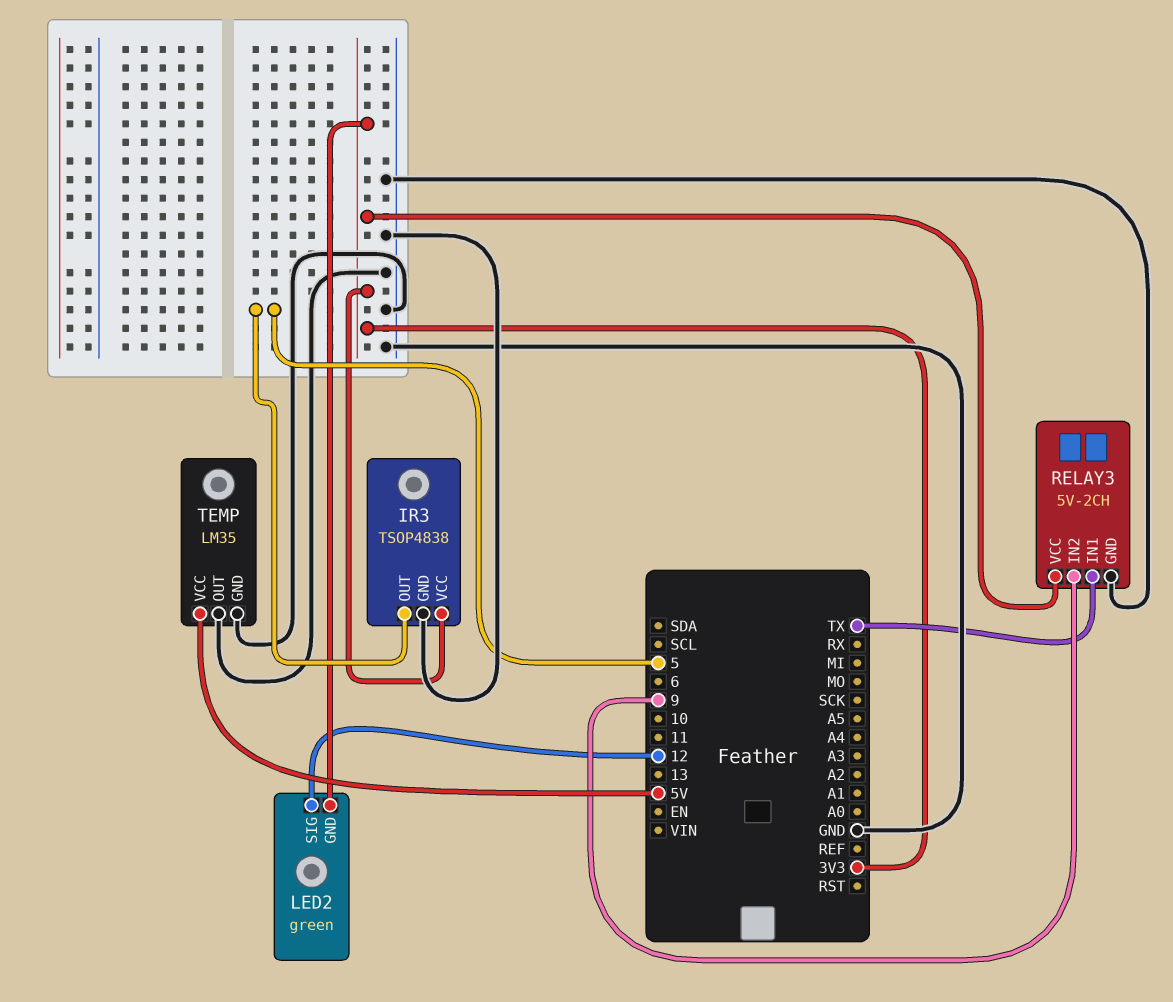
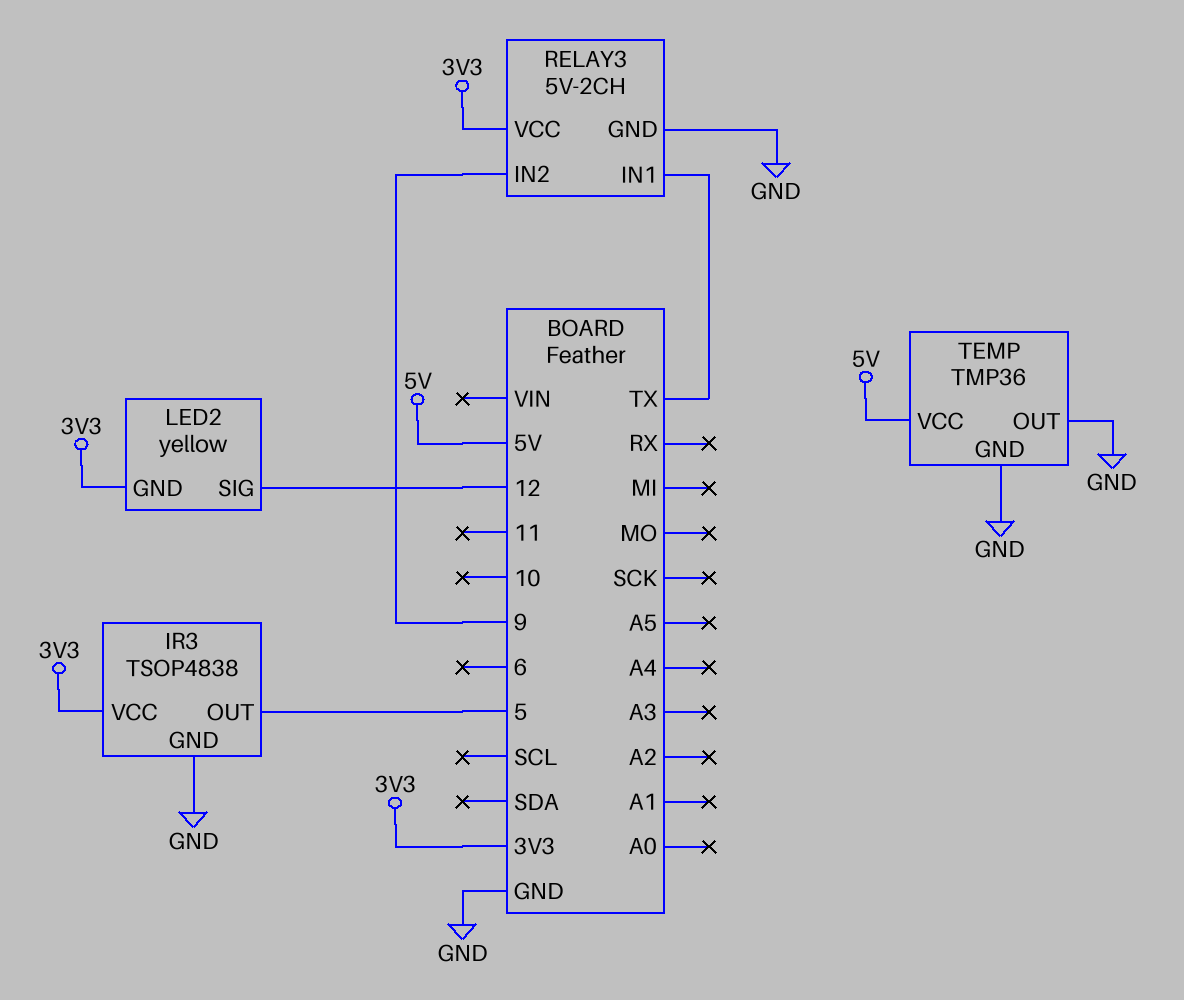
LED2: green -> yellow
TEMP: LM35 -> TMP36

